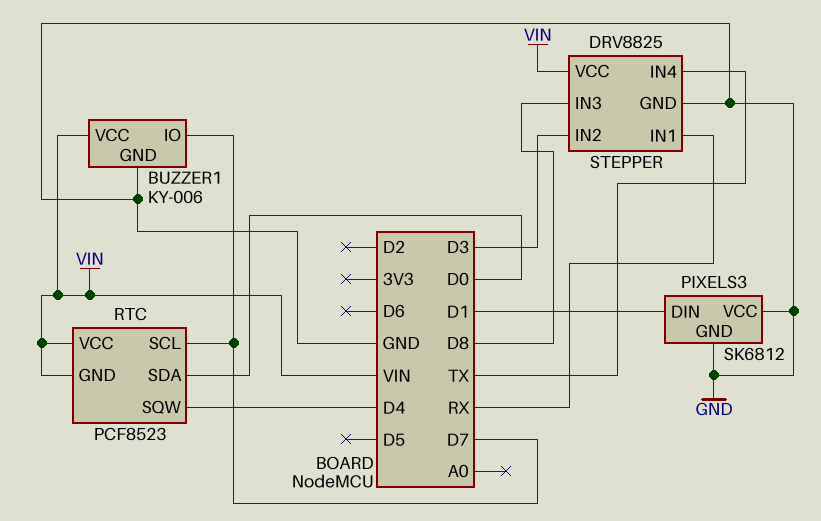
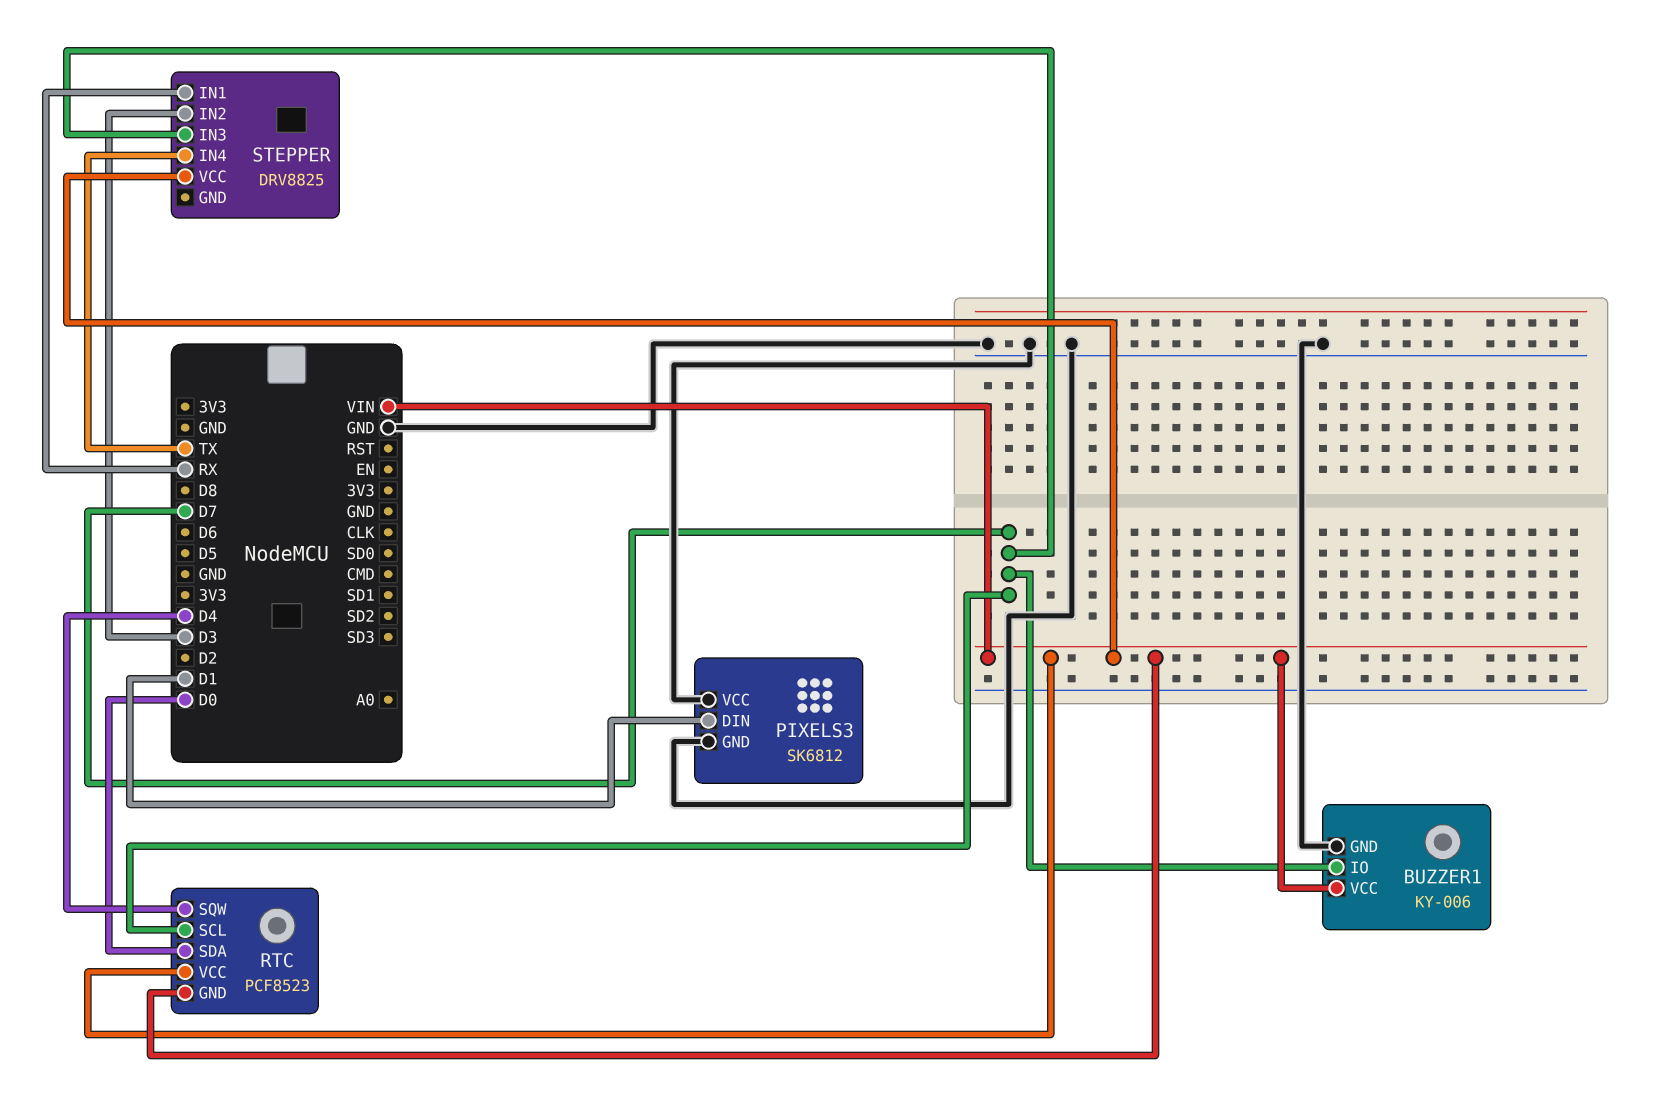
STEPPER pin GND: GND -> none
STEPPER pin IN3: D8 -> D7

